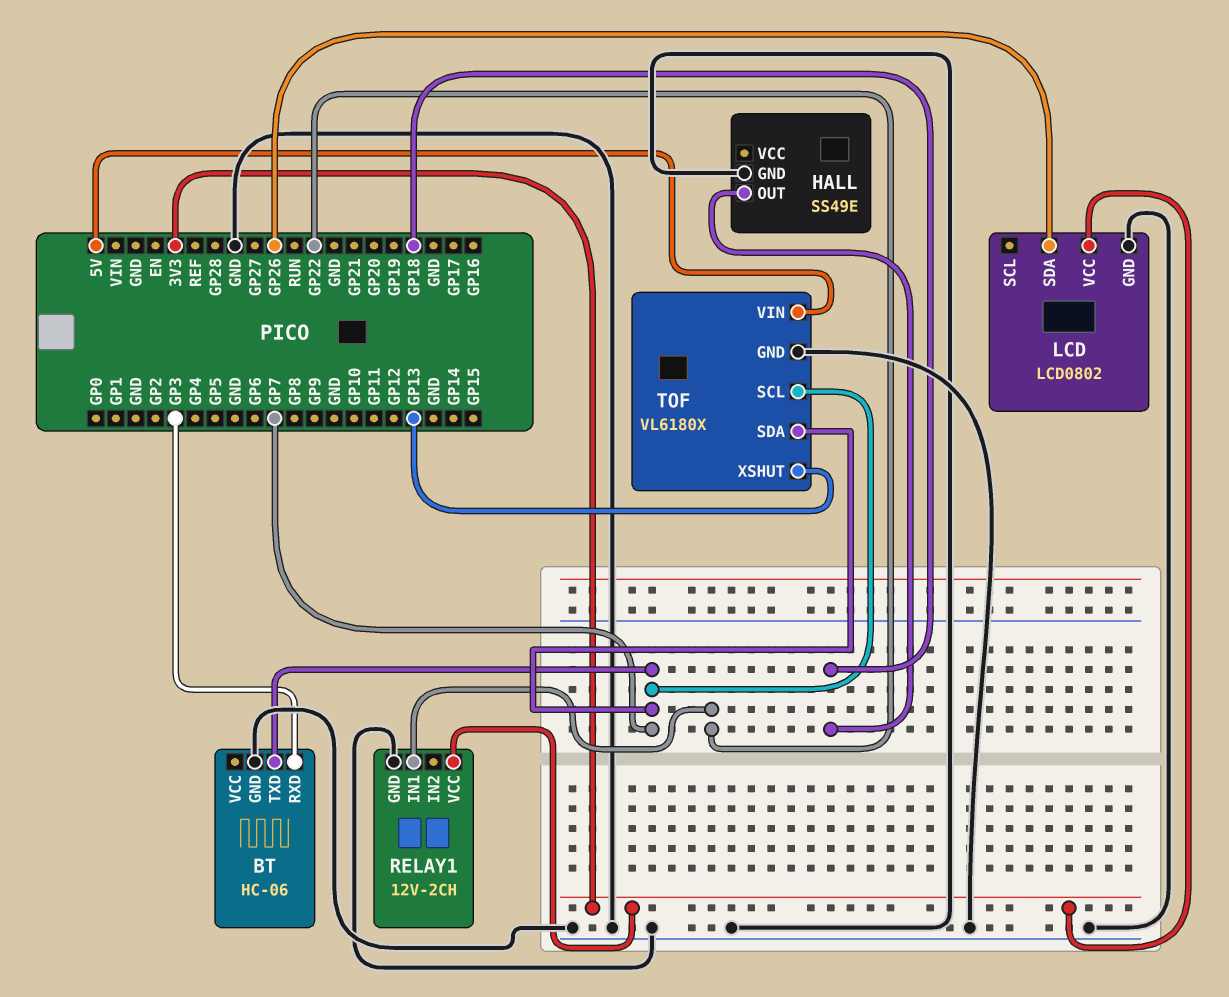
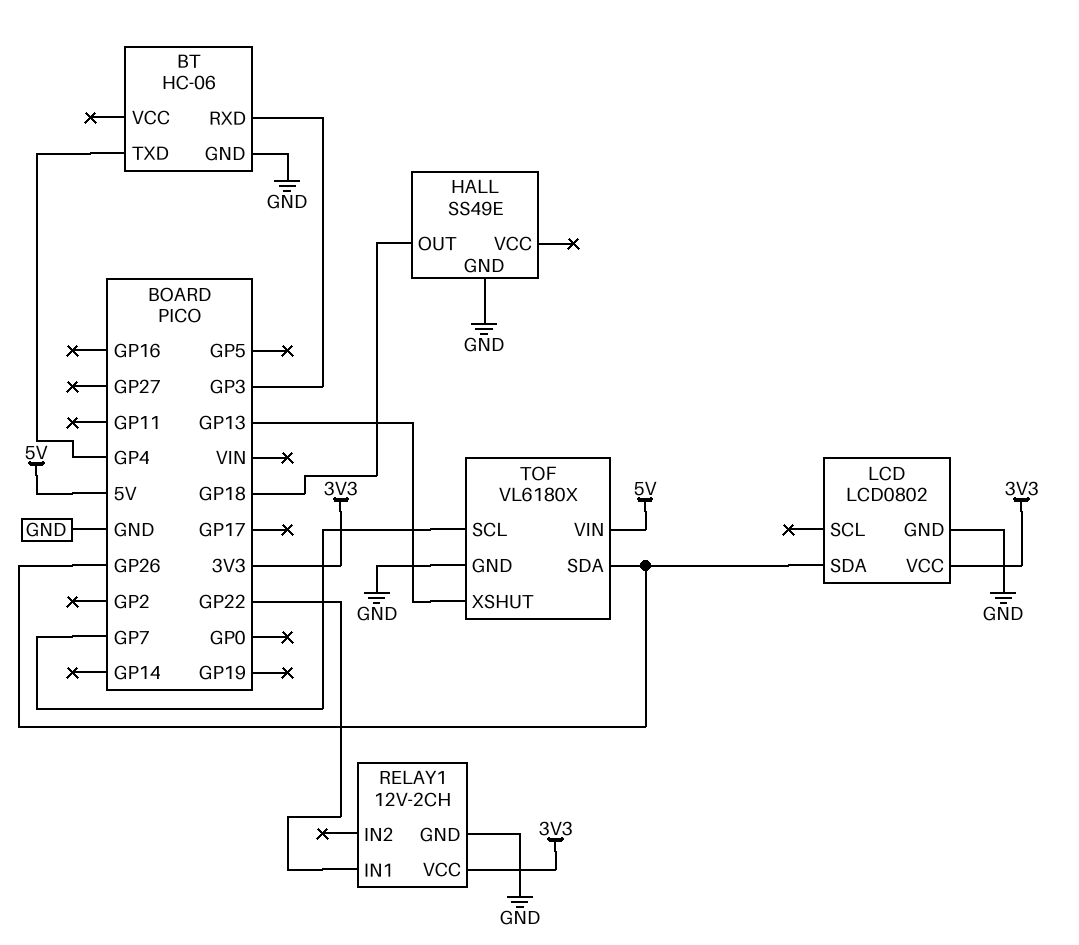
BT pin TXD: GP7 -> GP4
TOF pin SDA: GP7 -> GP26

